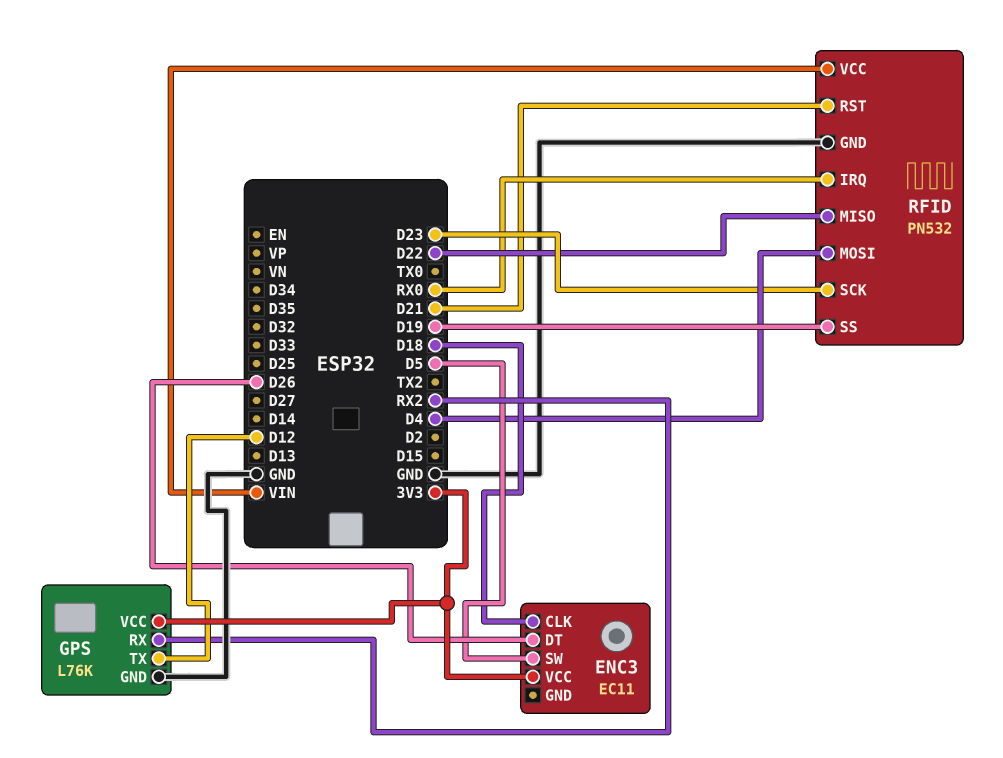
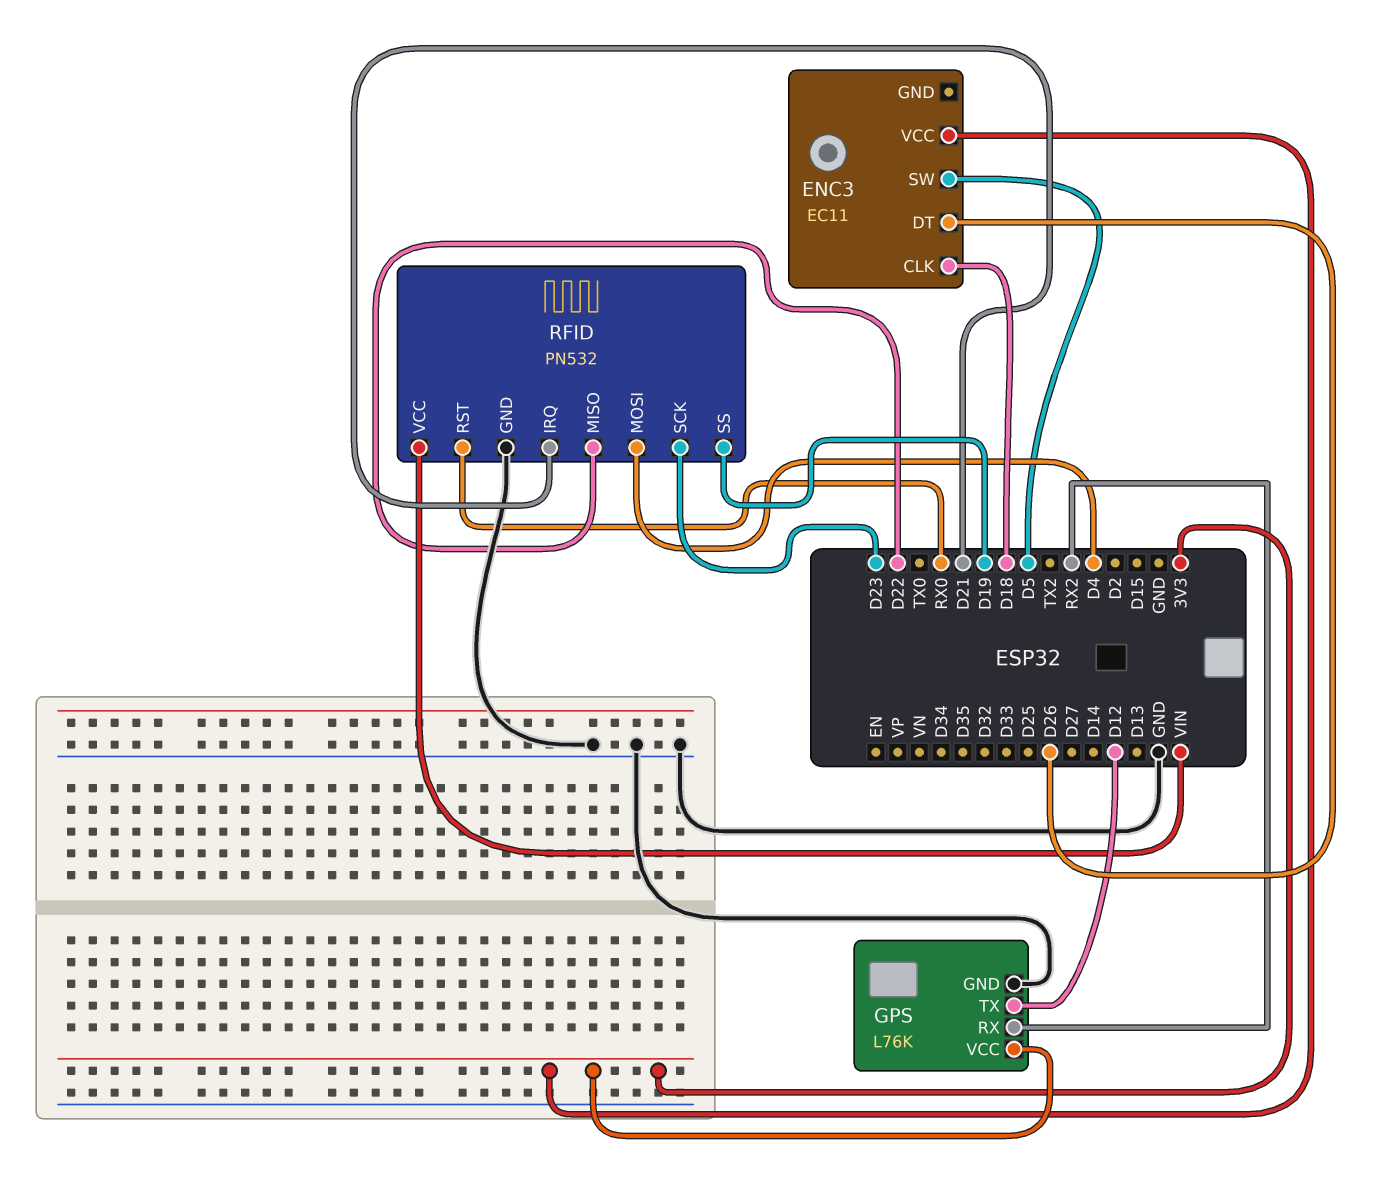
RFID pin IRQ: RX0 -> D21
RFID pin RST: D21 -> RX0

